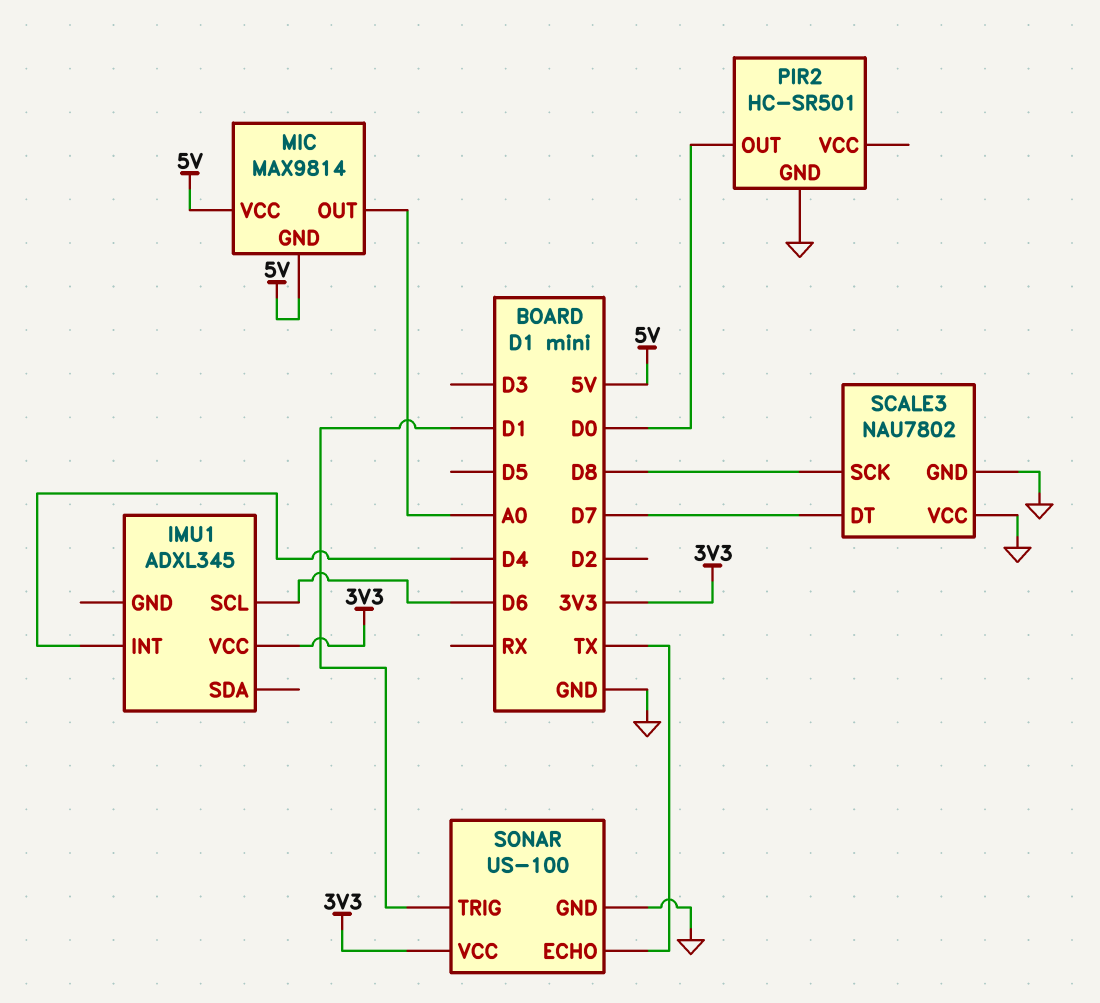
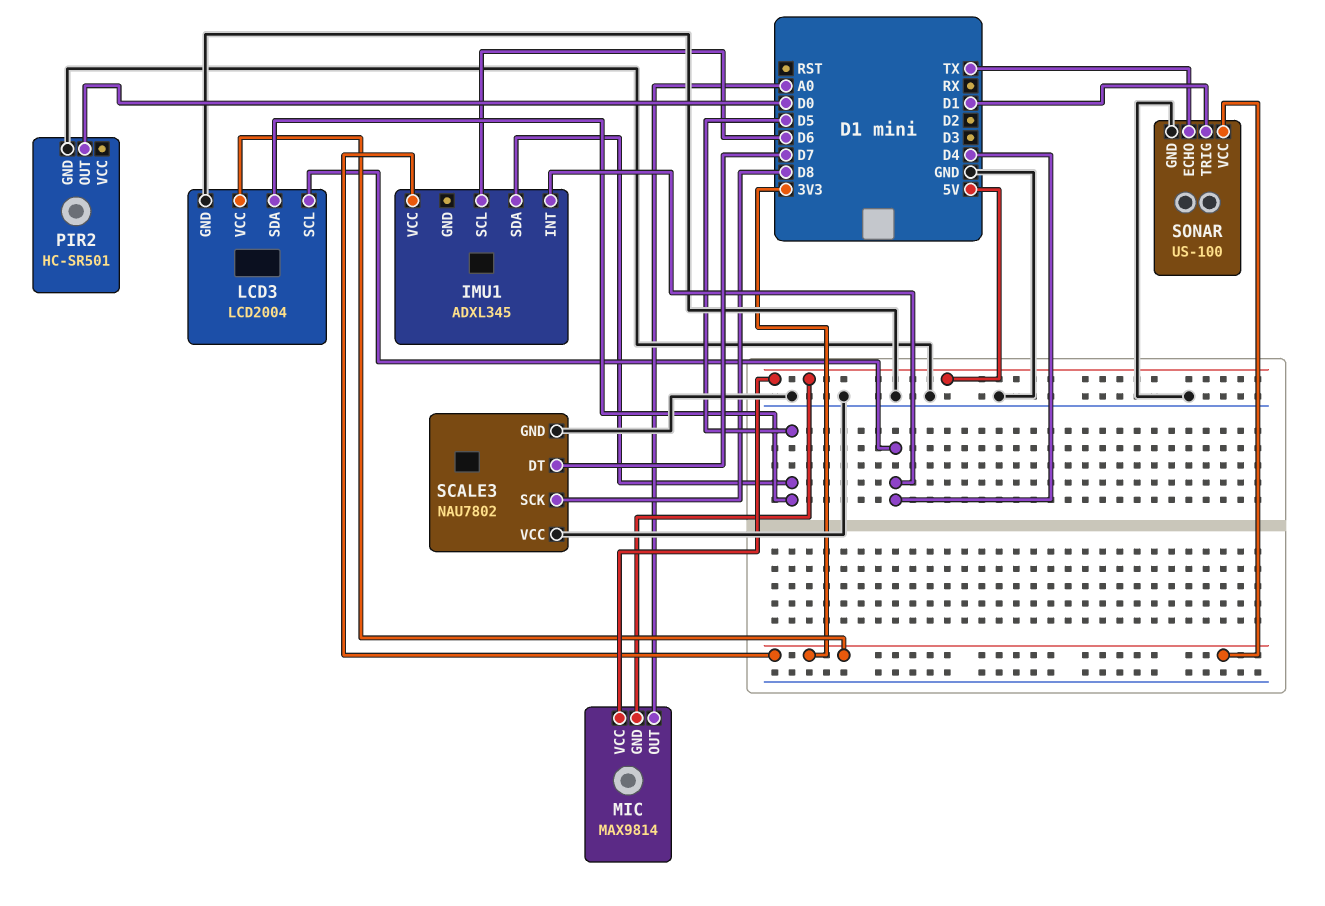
IMU1 pin SDA: none -> D5
LCD3: none -> LCD2004
LCD3 pin GND: none -> GND
LCD3 pin SCL: none -> D4
LCD3 pin SDA: none -> D5
LCD3 pin VCC: none -> 3V3

